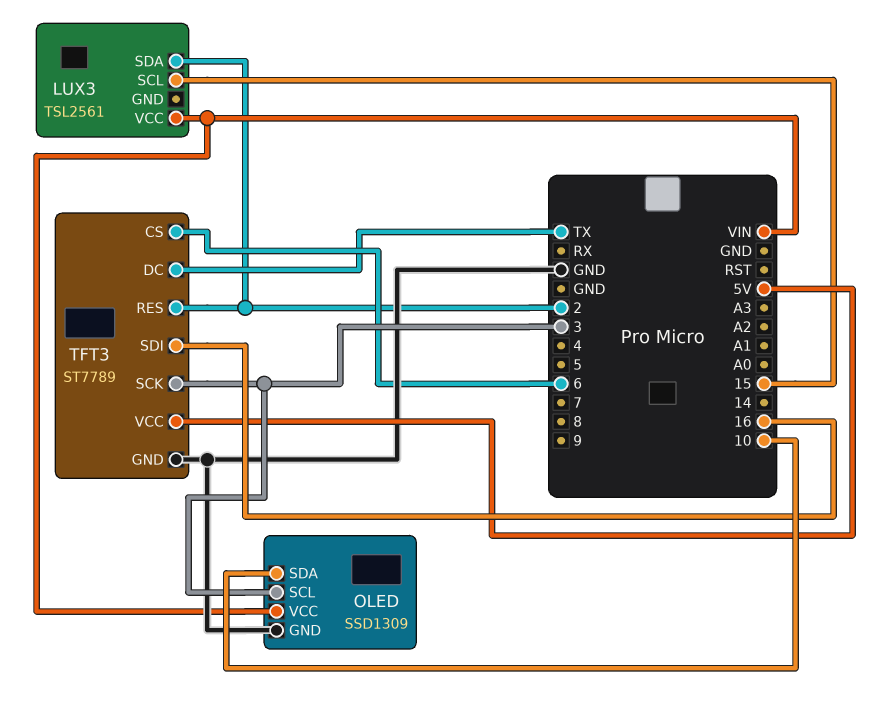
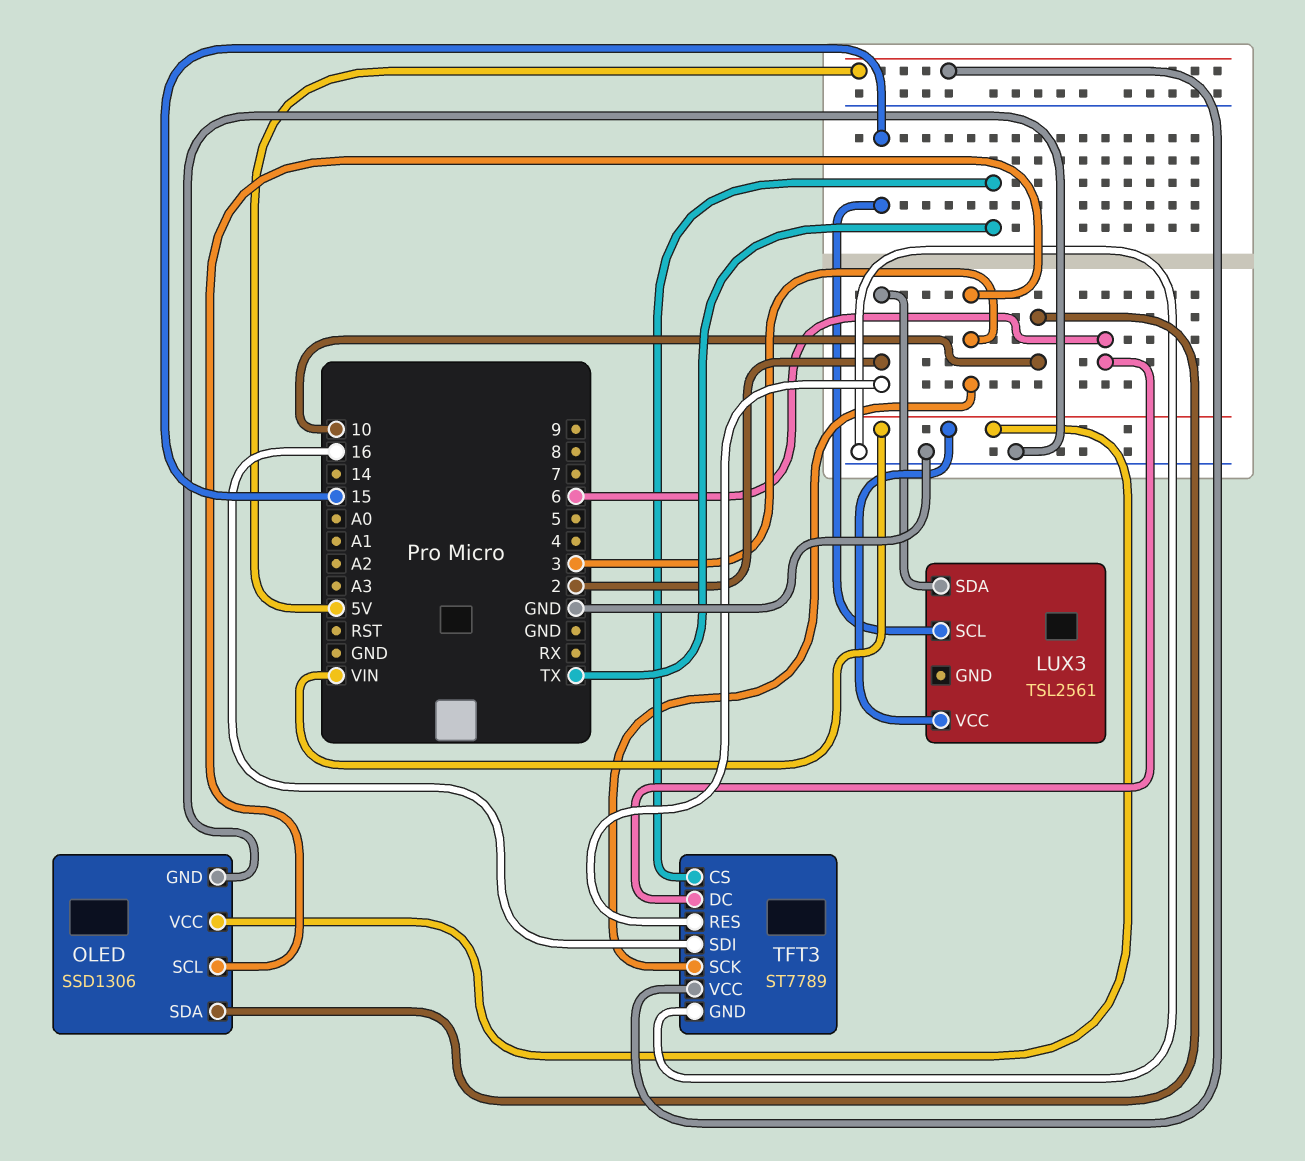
OLED: SSD1309 -> SSD1306
TFT3 pin CS: 6 -> TX
TFT3 pin DC: TX -> 6

